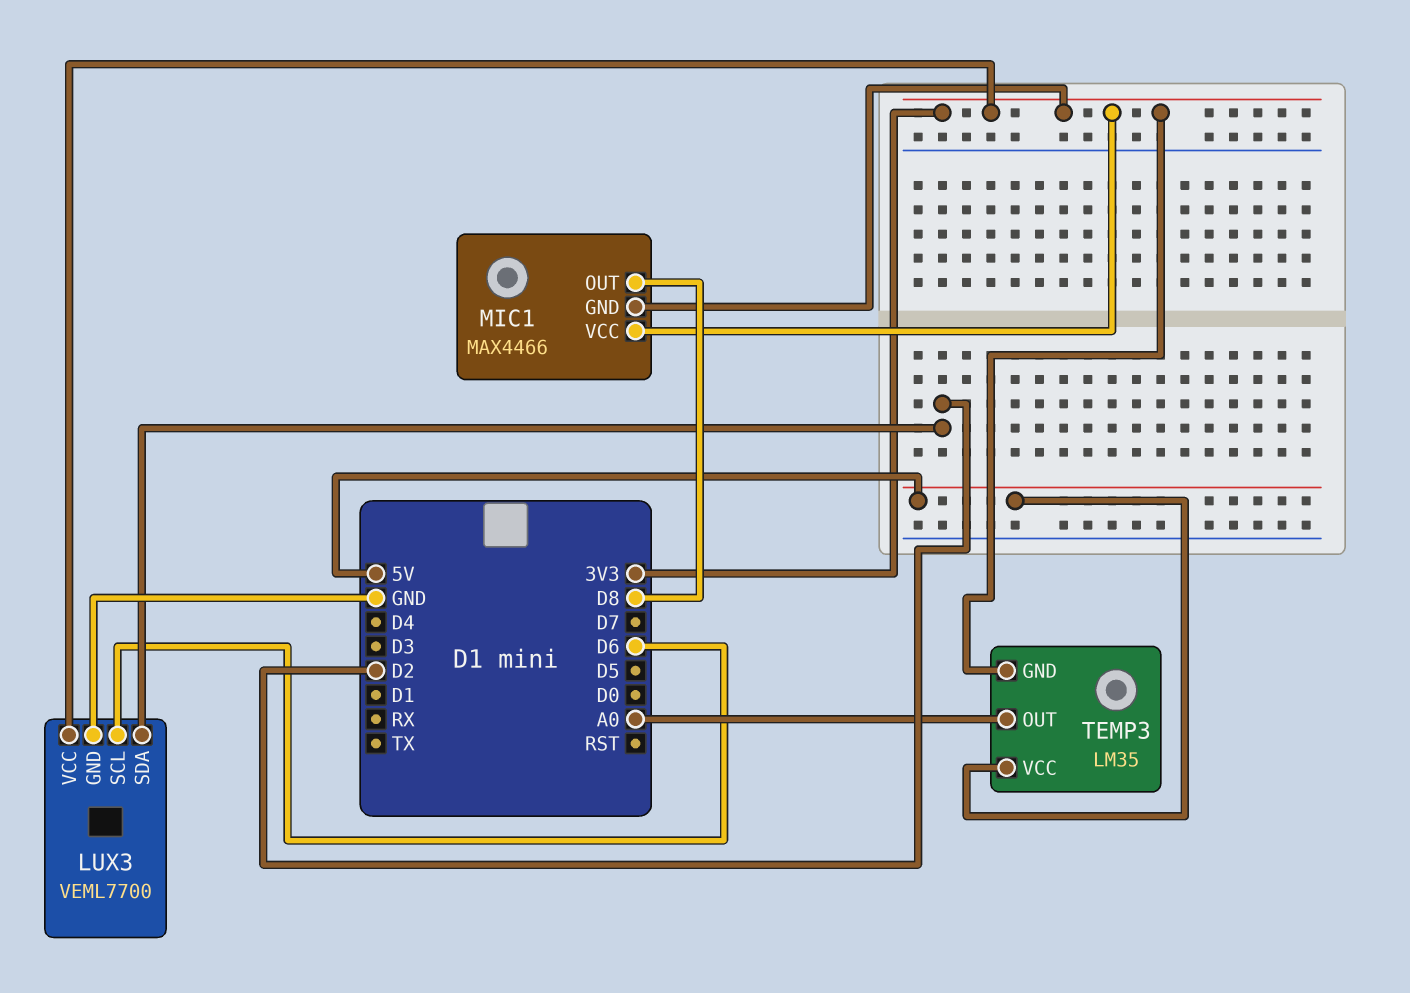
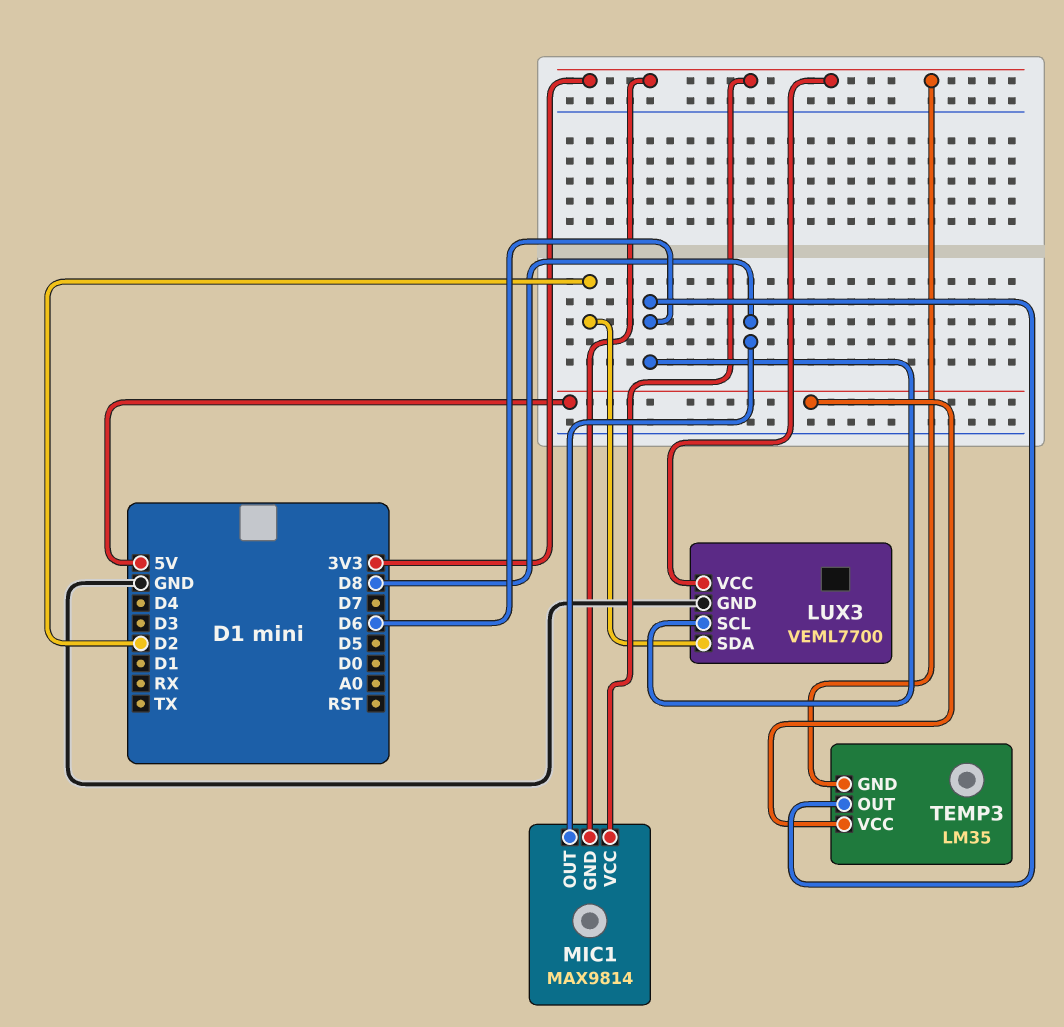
MIC1: MAX4466 -> MAX9814
TEMP3 pin OUT: A0 -> D6

